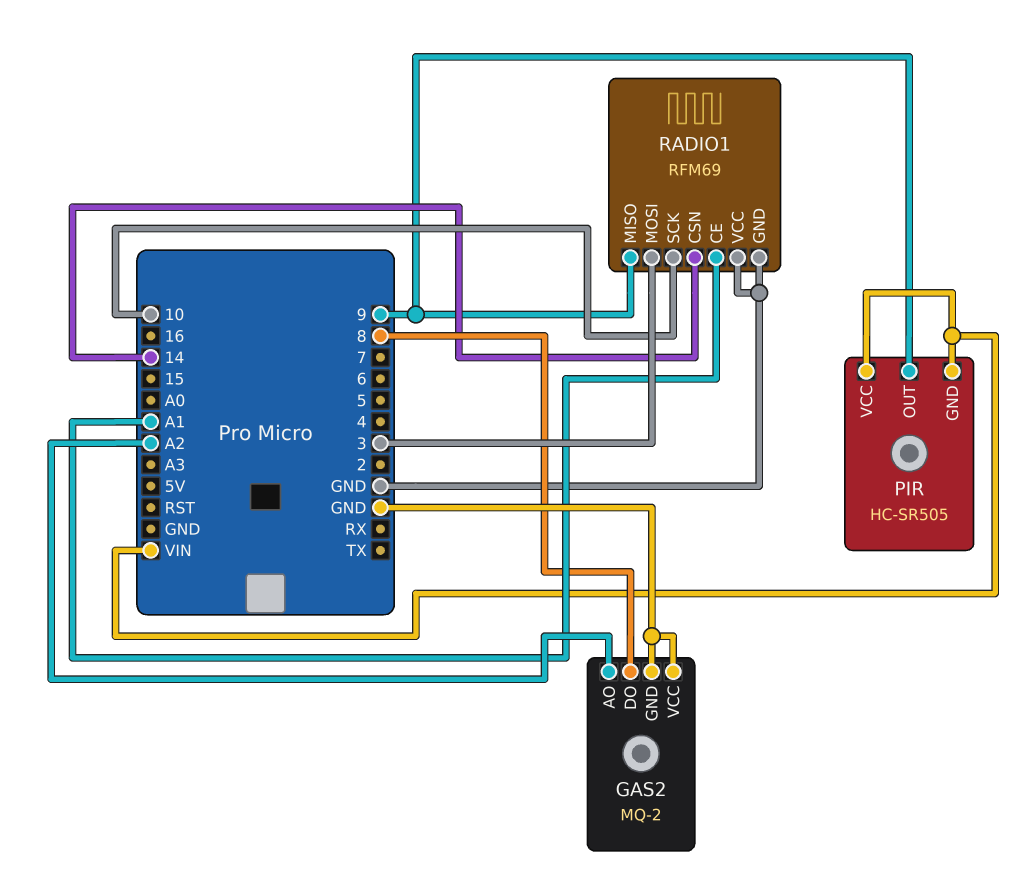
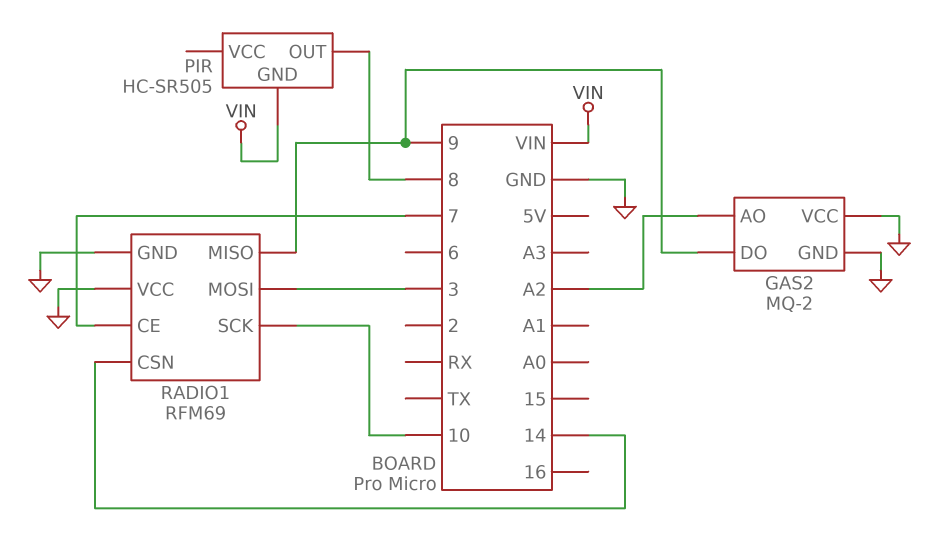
GAS2 pin DO: 8 -> 9
PIR pin OUT: 9 -> 8
PIR pin VCC: VIN -> none
RADIO1 pin CE: A1 -> 7

